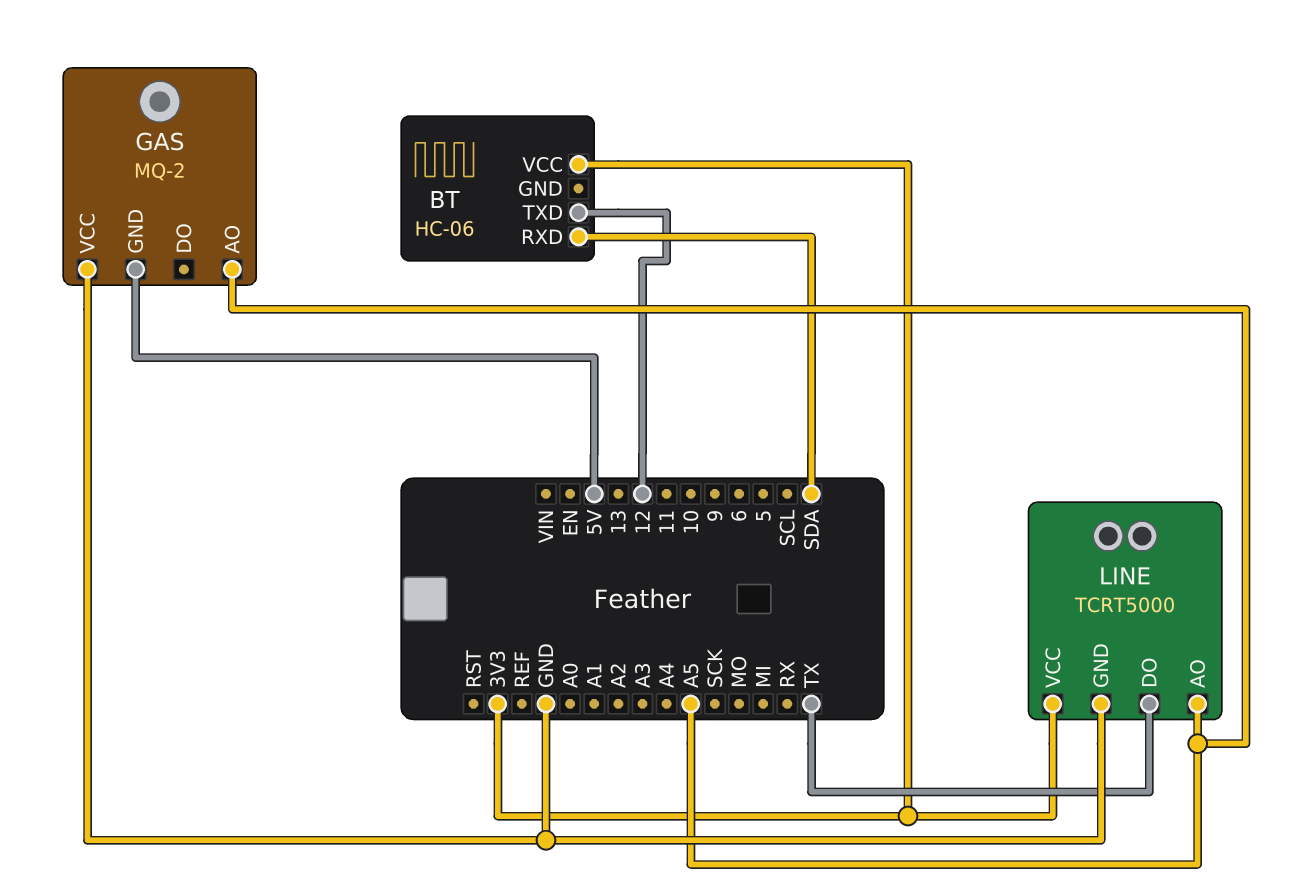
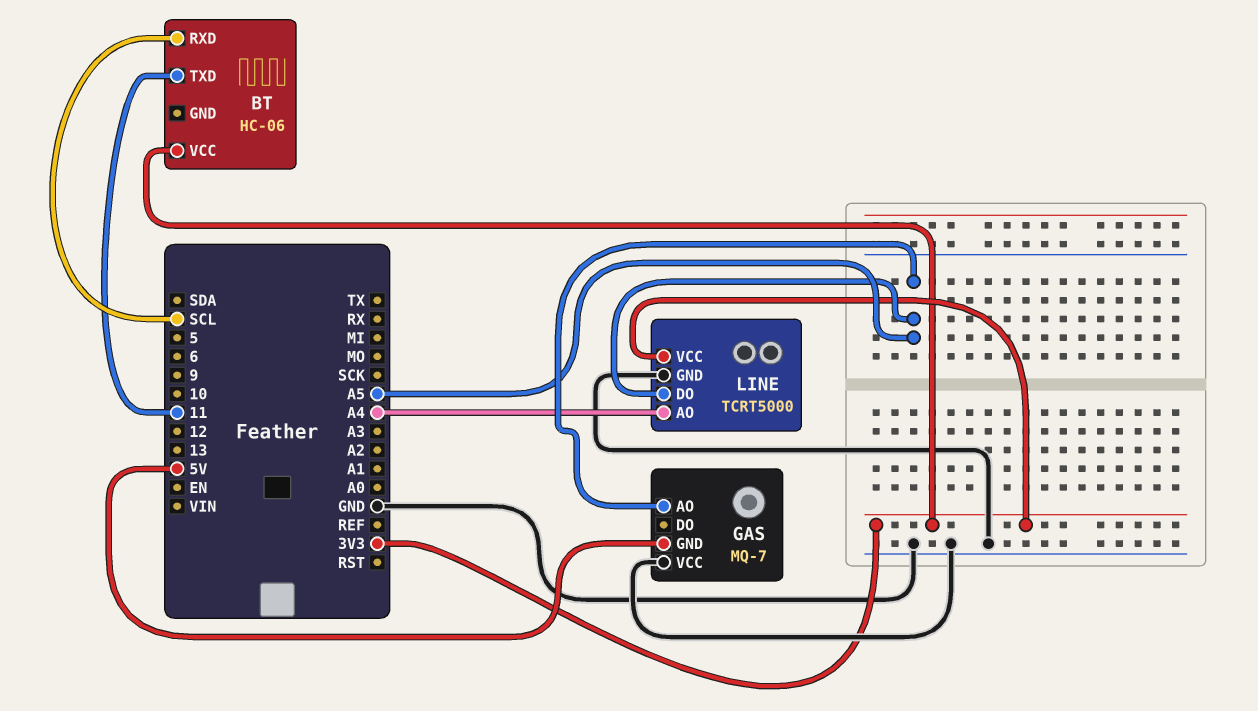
BT pin RXD: SDA -> SCL
BT pin TXD: 12 -> 11
GAS: MQ-2 -> MQ-7
LINE pin AO: A5 -> A4
LINE pin DO: TX -> A5

